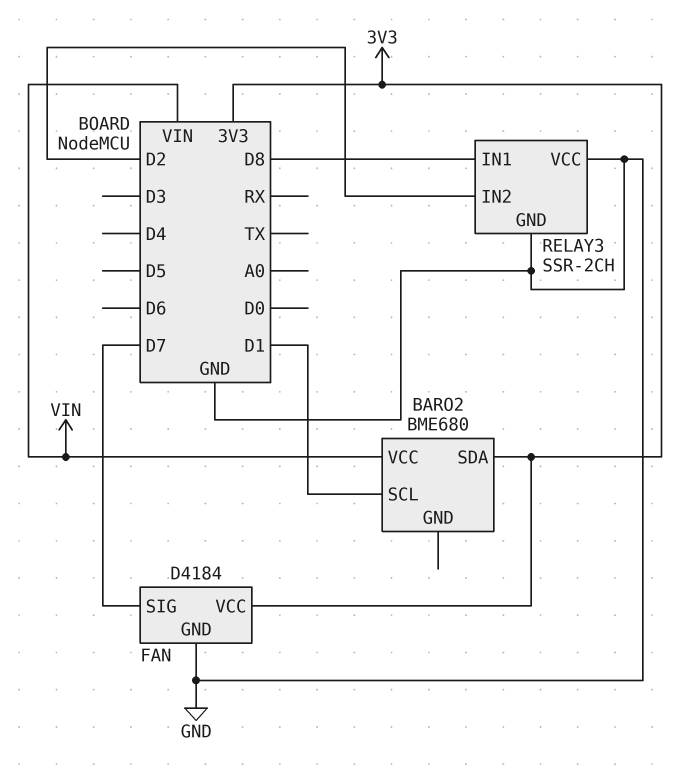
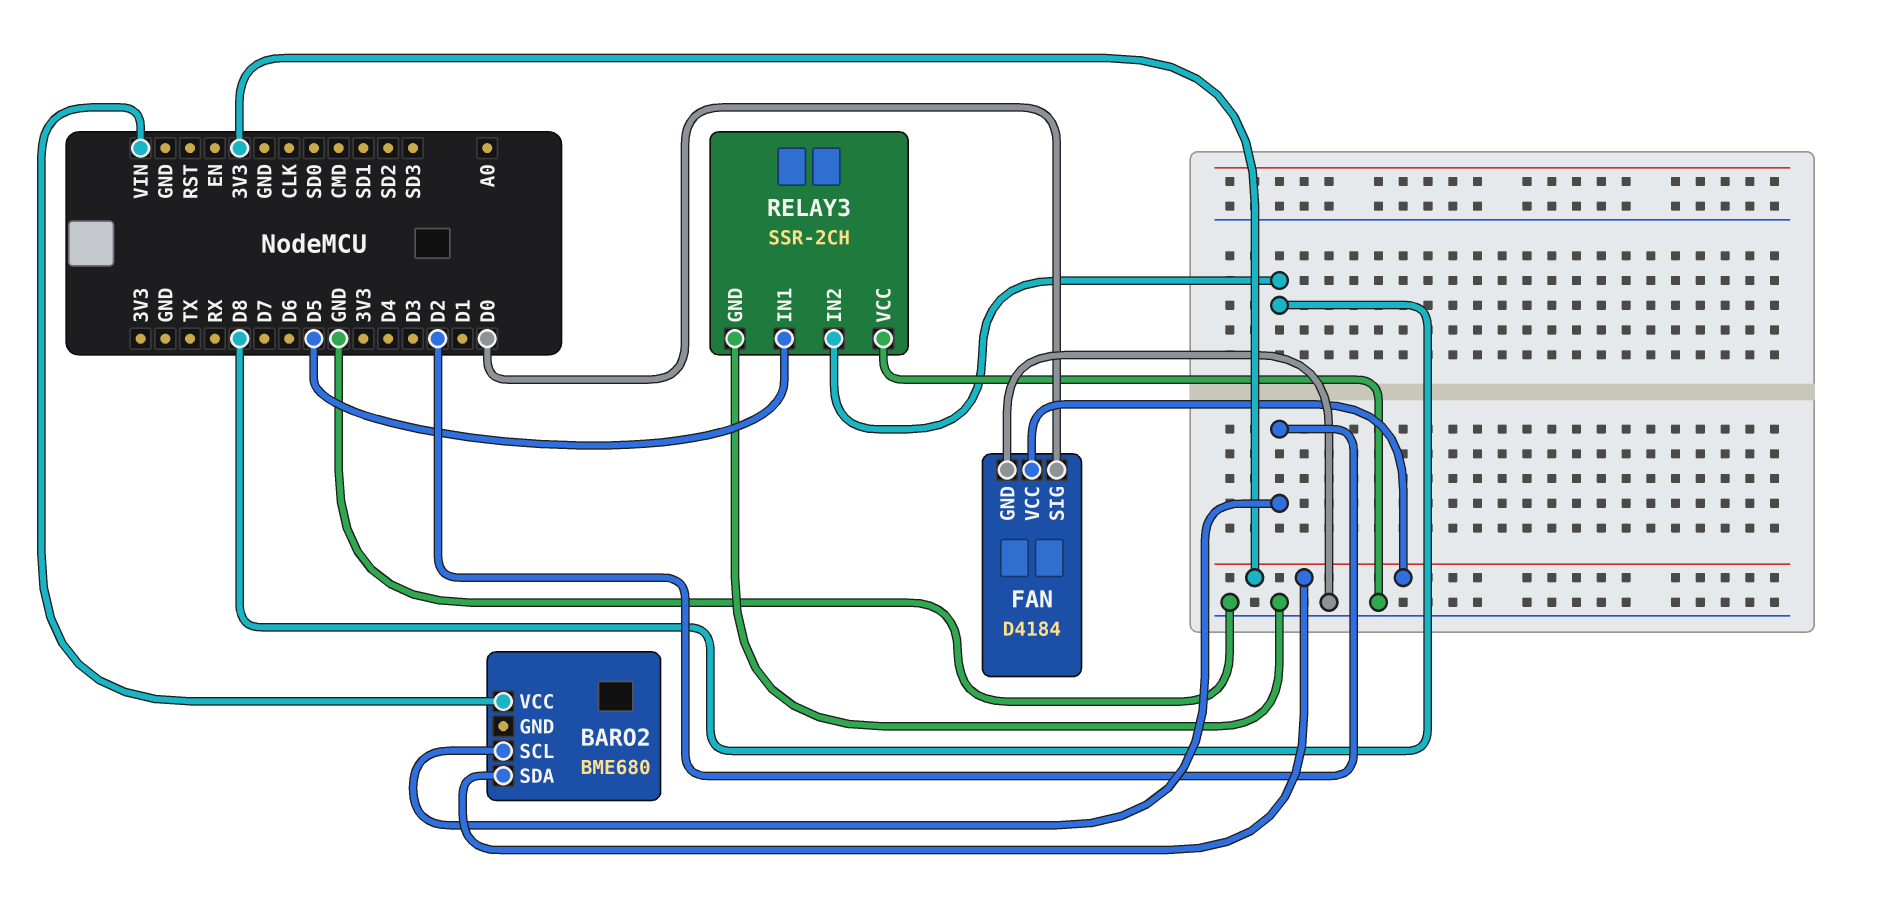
BARO2 pin SCL: D1 -> D2
FAN pin SIG: D7 -> D0
RELAY3 pin IN1: D8 -> D5
RELAY3 pin IN2: D2 -> D8

